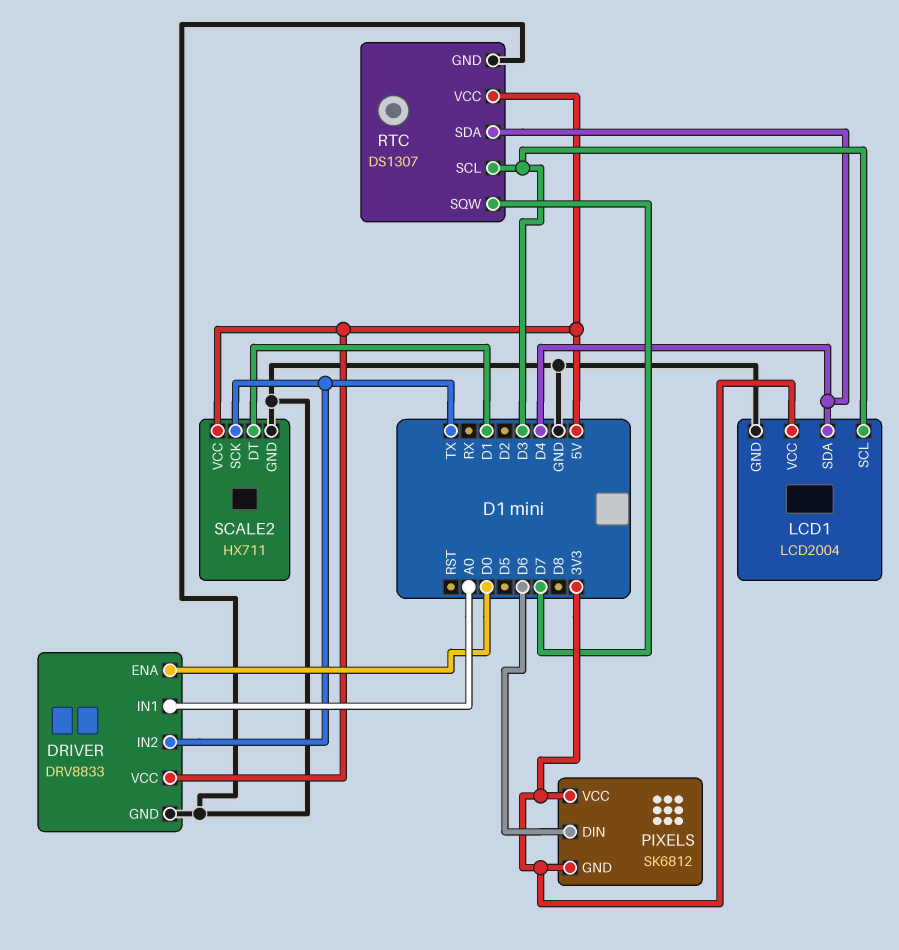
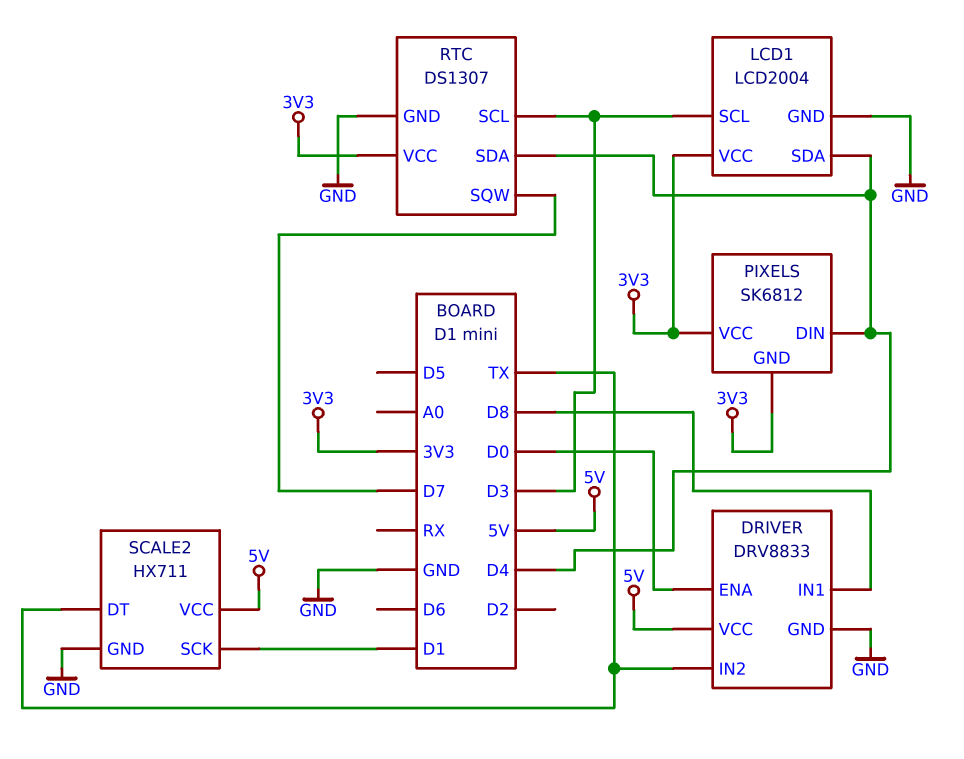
DRIVER pin IN1: A0 -> D8
PIXELS pin DIN: D6 -> D4
RTC pin VCC: 5V -> 3V3
SCALE2 pin DT: D1 -> TX
SCALE2 pin SCK: TX -> D1

